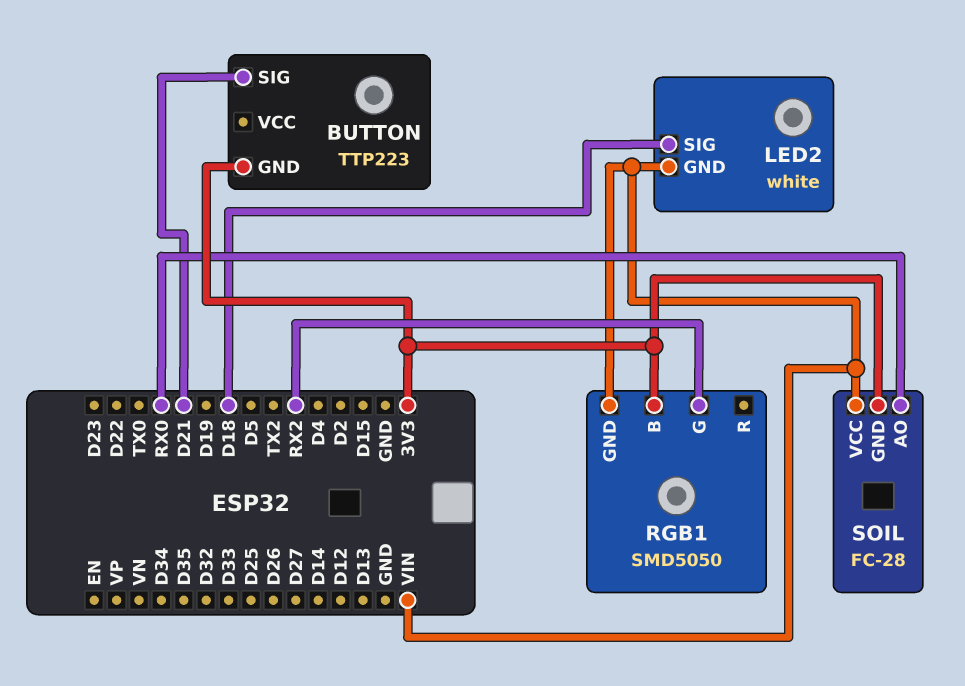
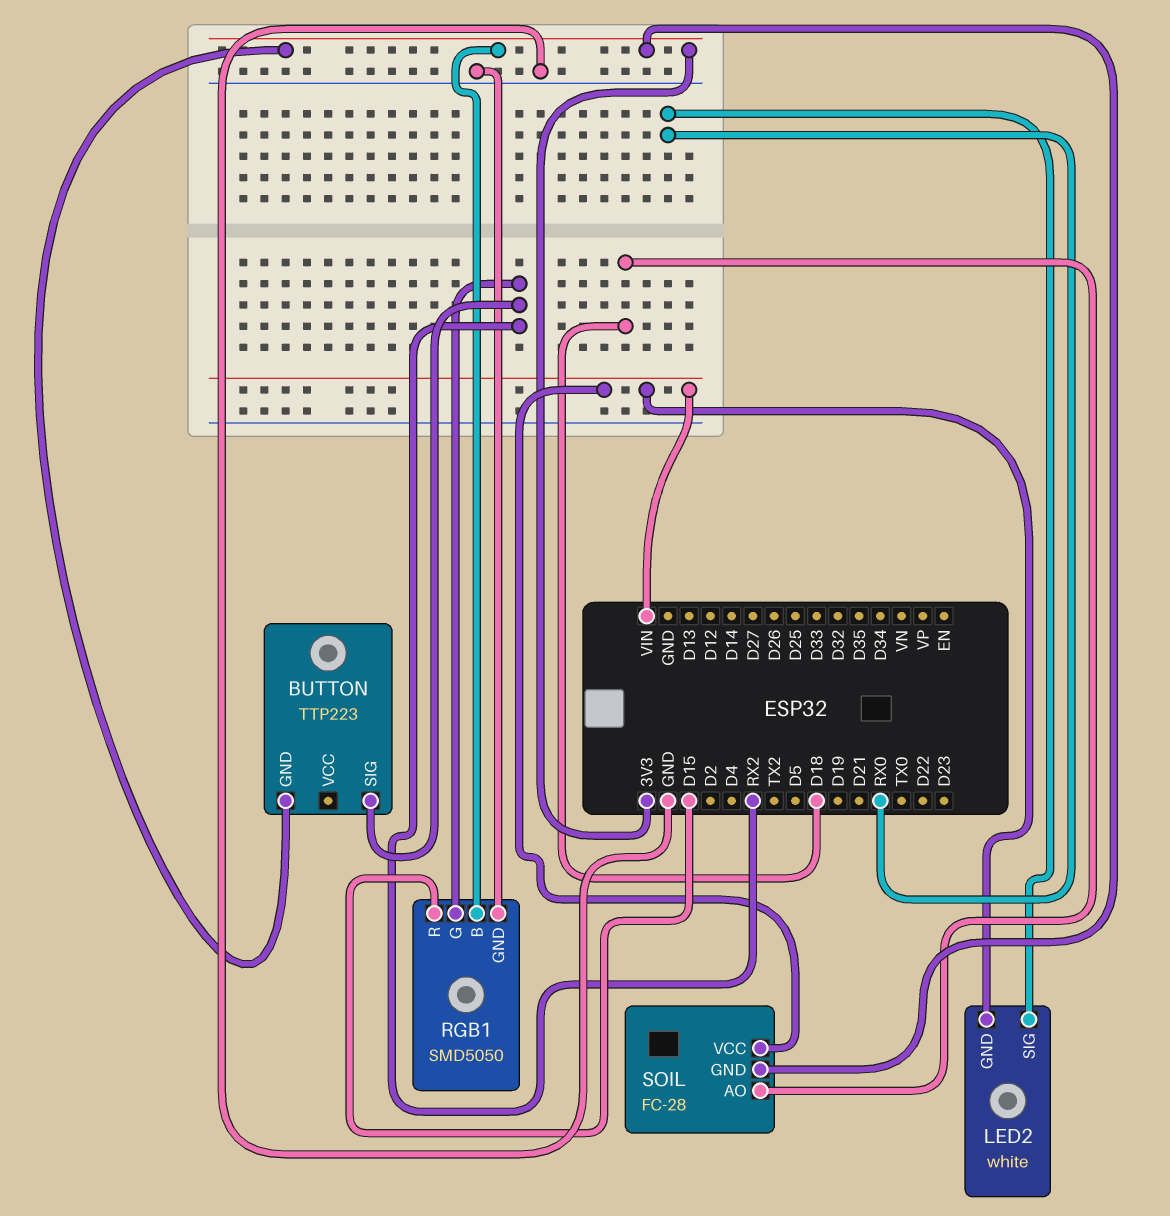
BUTTON pin SIG: D21 -> RX2
LED2 pin SIG: D18 -> RX0
RGB1 pin GND: VIN -> GND
RGB1 pin R: none -> D15
SOIL pin AO: RX0 -> D18

